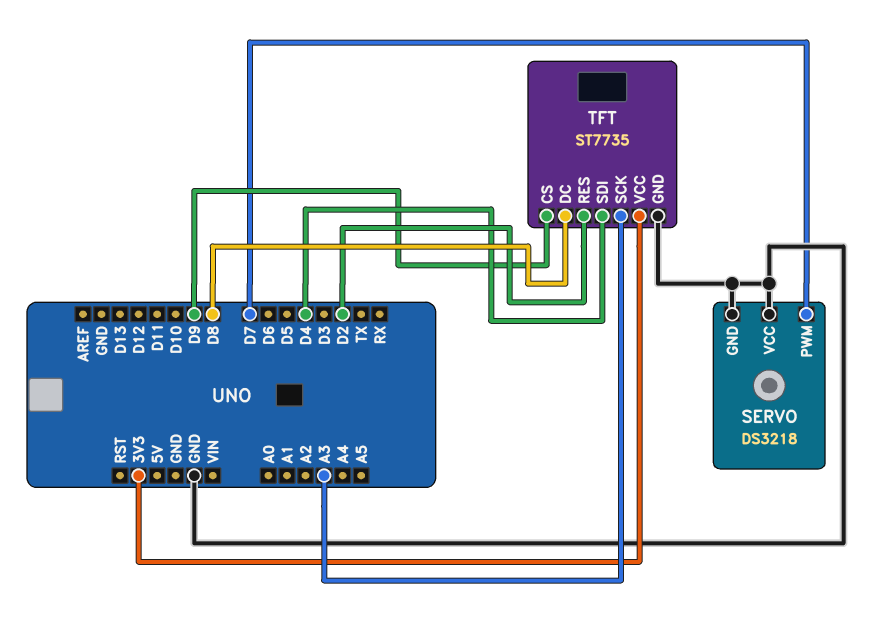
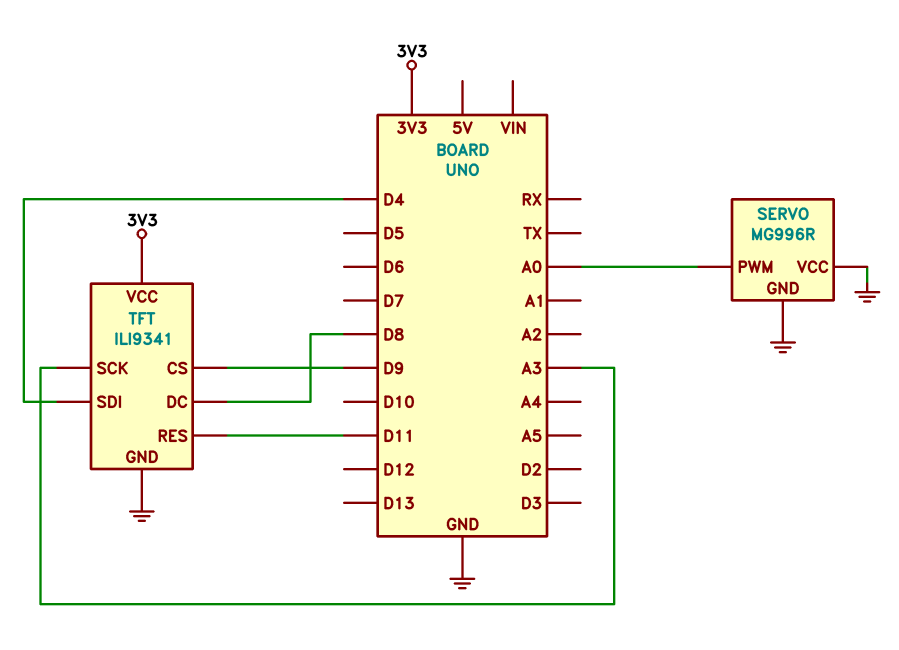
SERVO: DS3218 -> MG996R
SERVO pin PWM: D7 -> A0
TFT: ST7735 -> ILI9341
TFT pin RES: D2 -> D11

